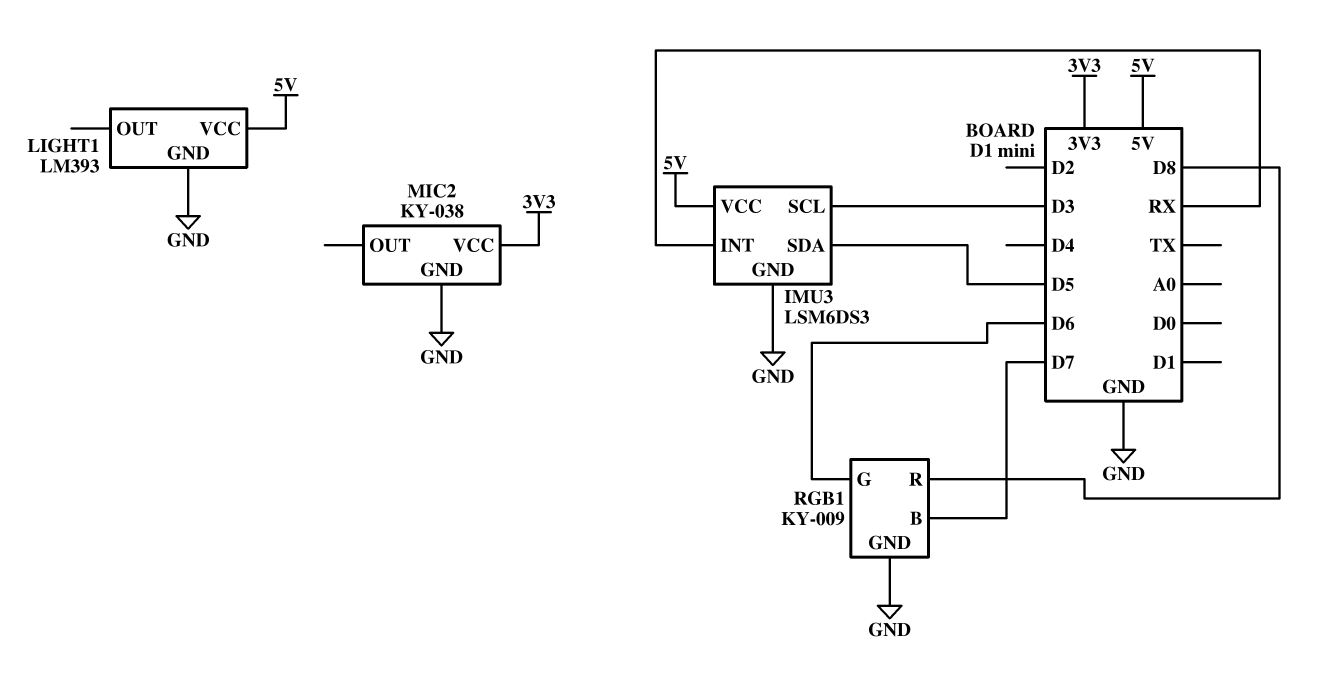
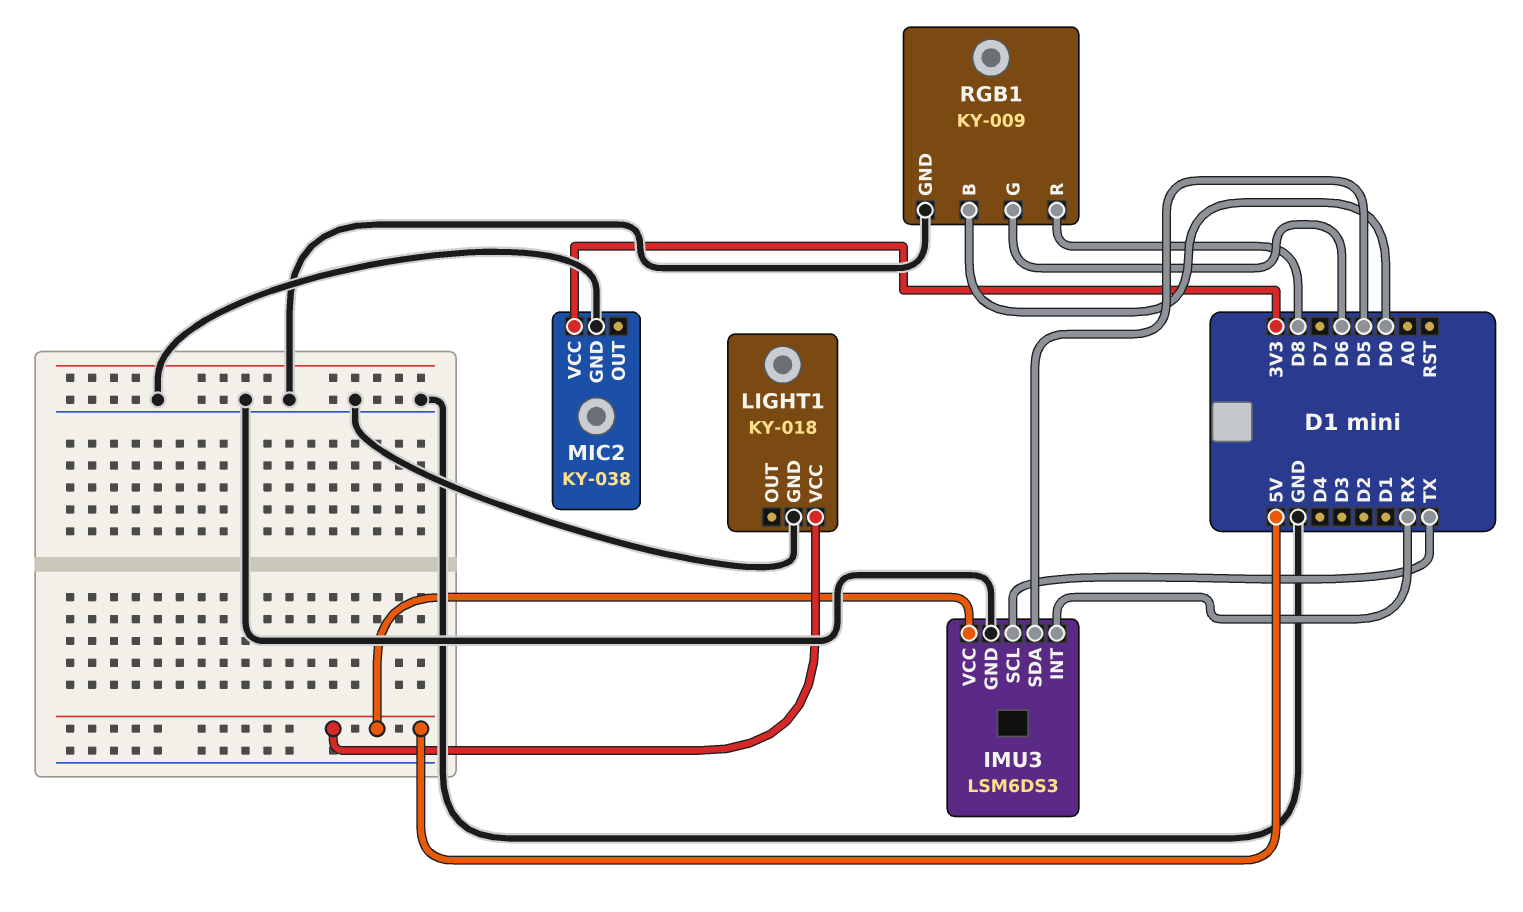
IMU3 pin SCL: D3 -> TX
LIGHT1: LM393 -> KY-018
RGB1 pin B: D7 -> D0

